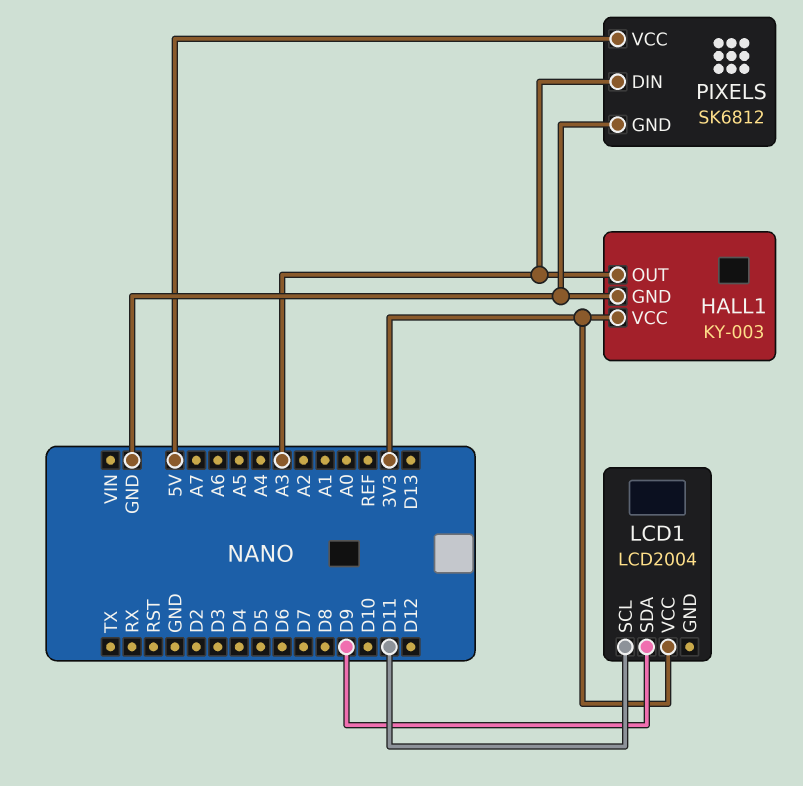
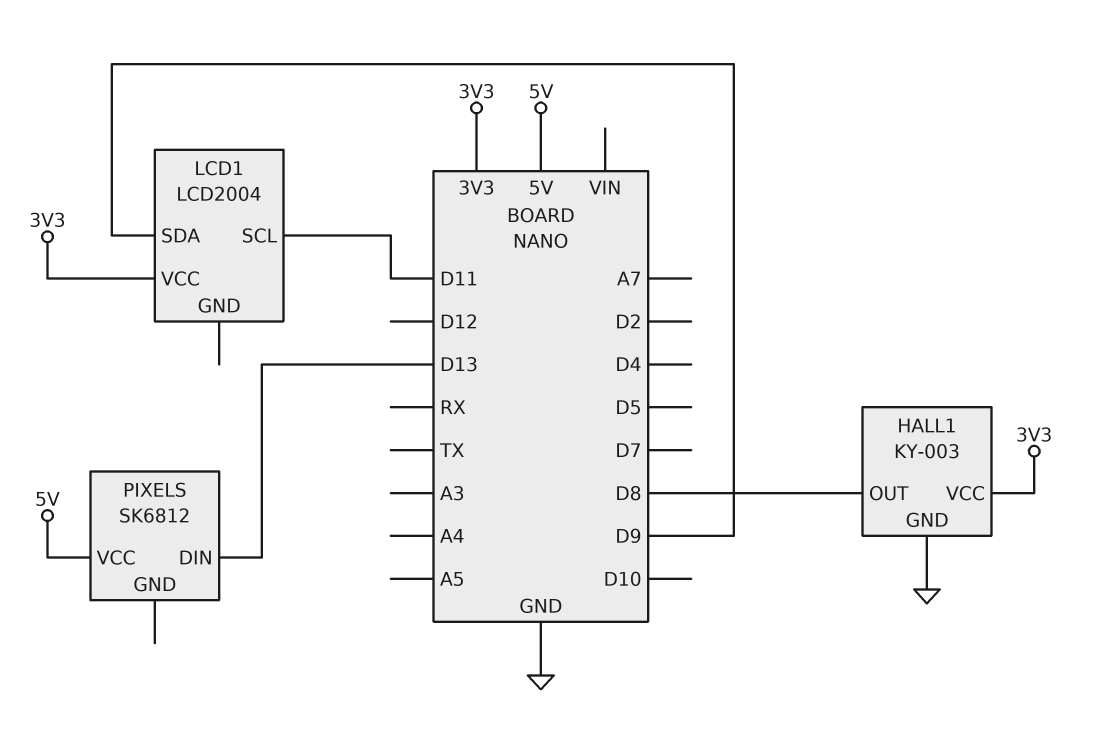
HALL1 pin OUT: A3 -> D8
PIXELS pin DIN: A3 -> D13
PIXELS pin GND: GND -> none

